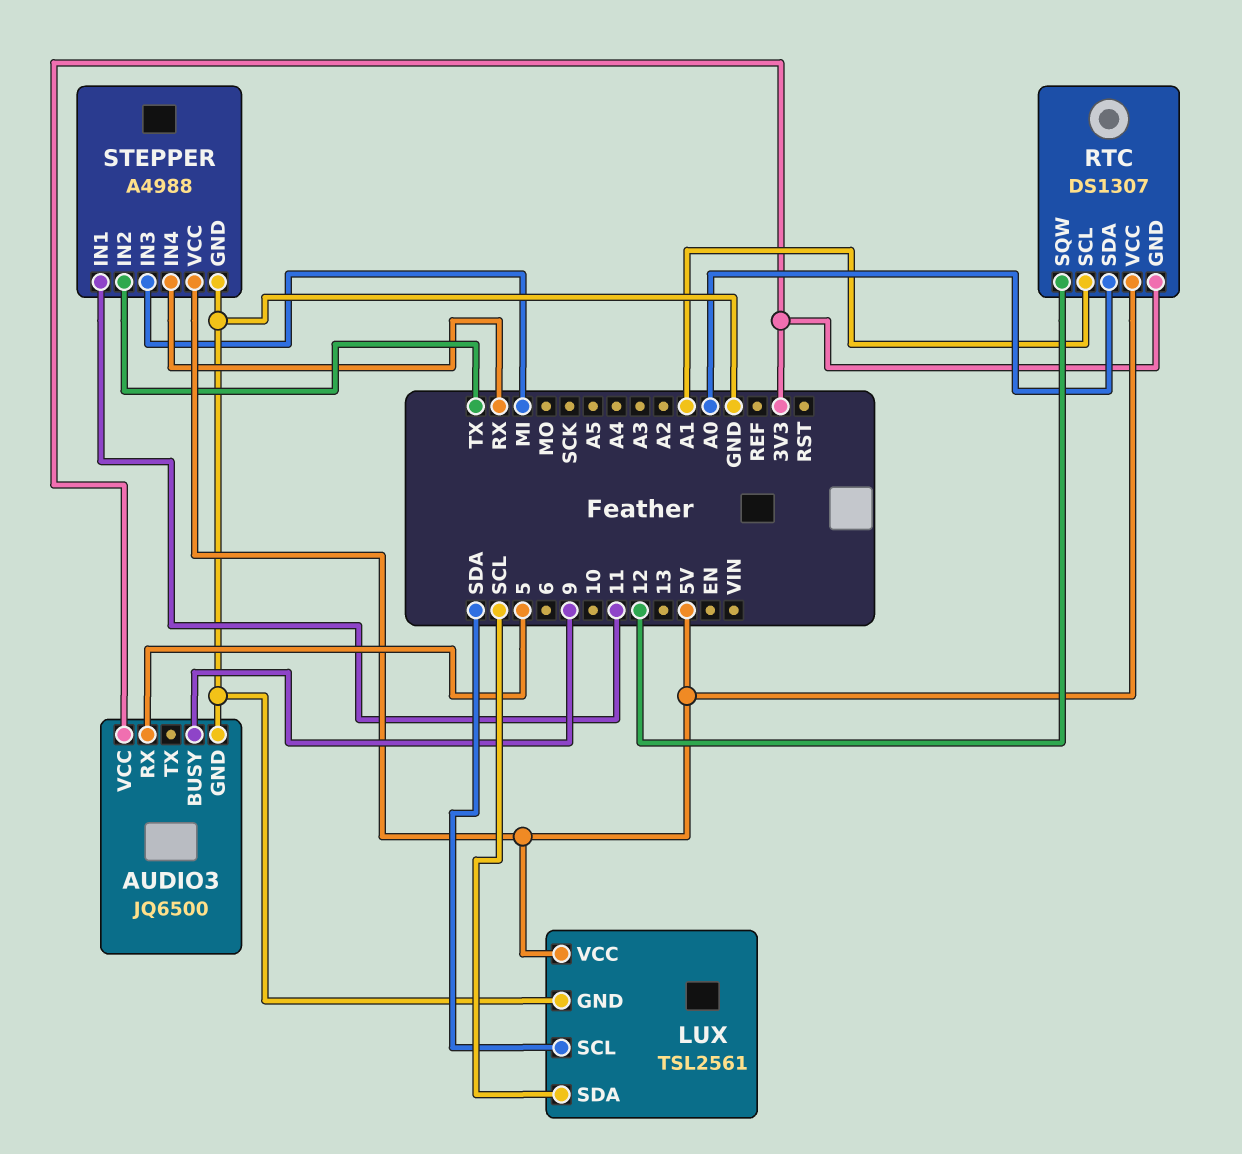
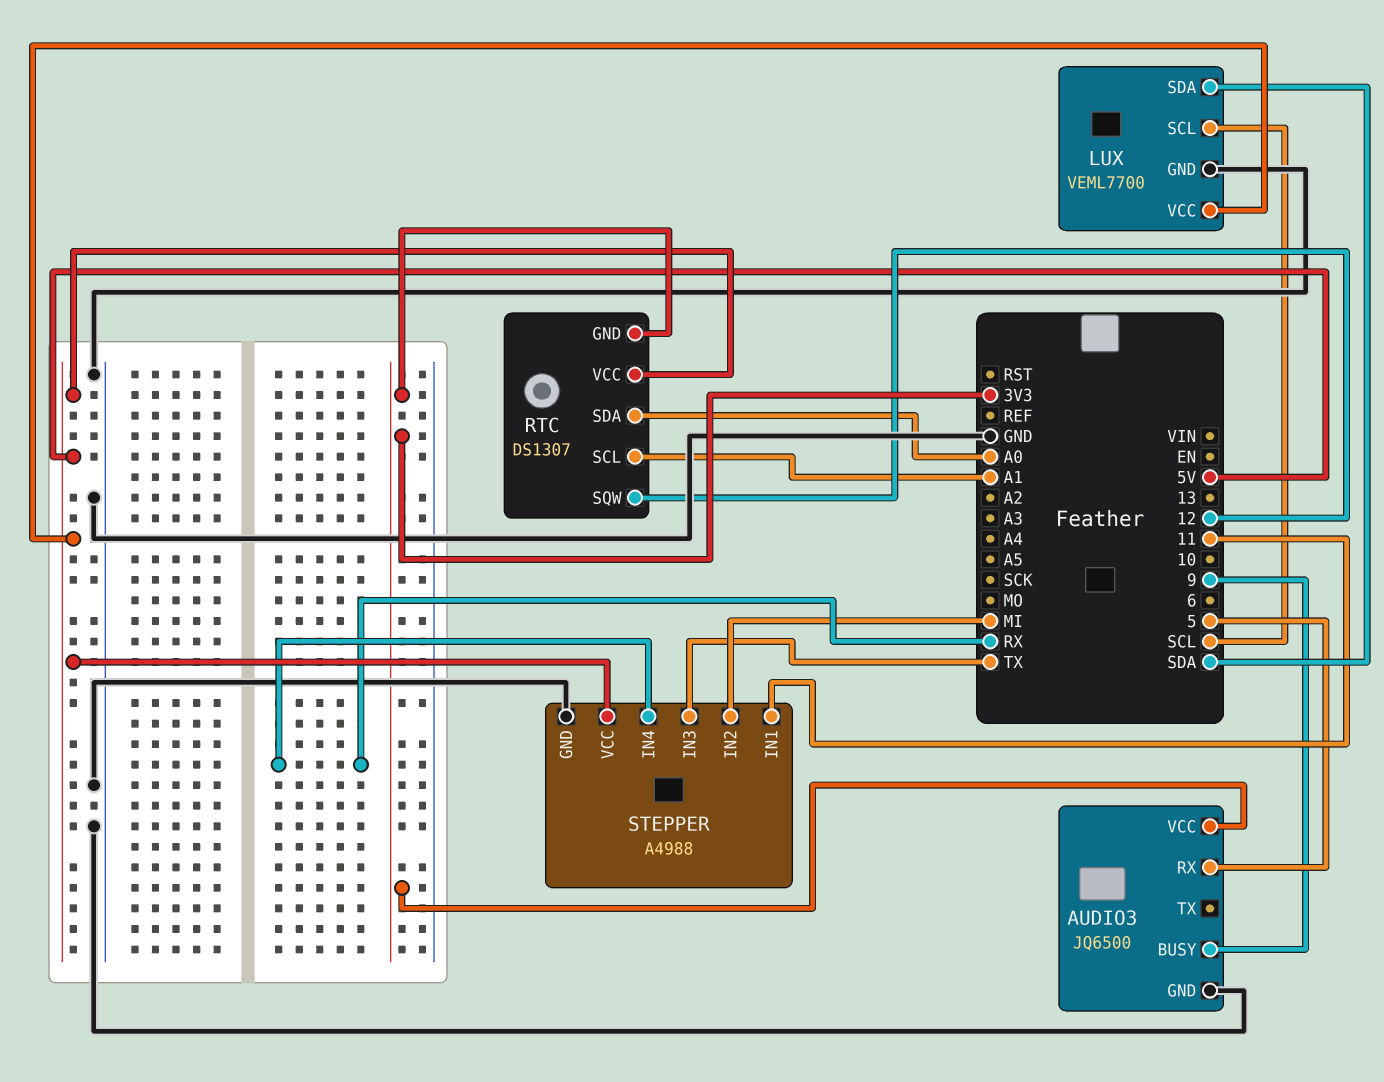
LUX: TSL2561 -> VEML7700
LUX pin SCL: SDA -> SCL
LUX pin SDA: SCL -> SDA
STEPPER pin IN2: TX -> MI
STEPPER pin IN3: MI -> TX

